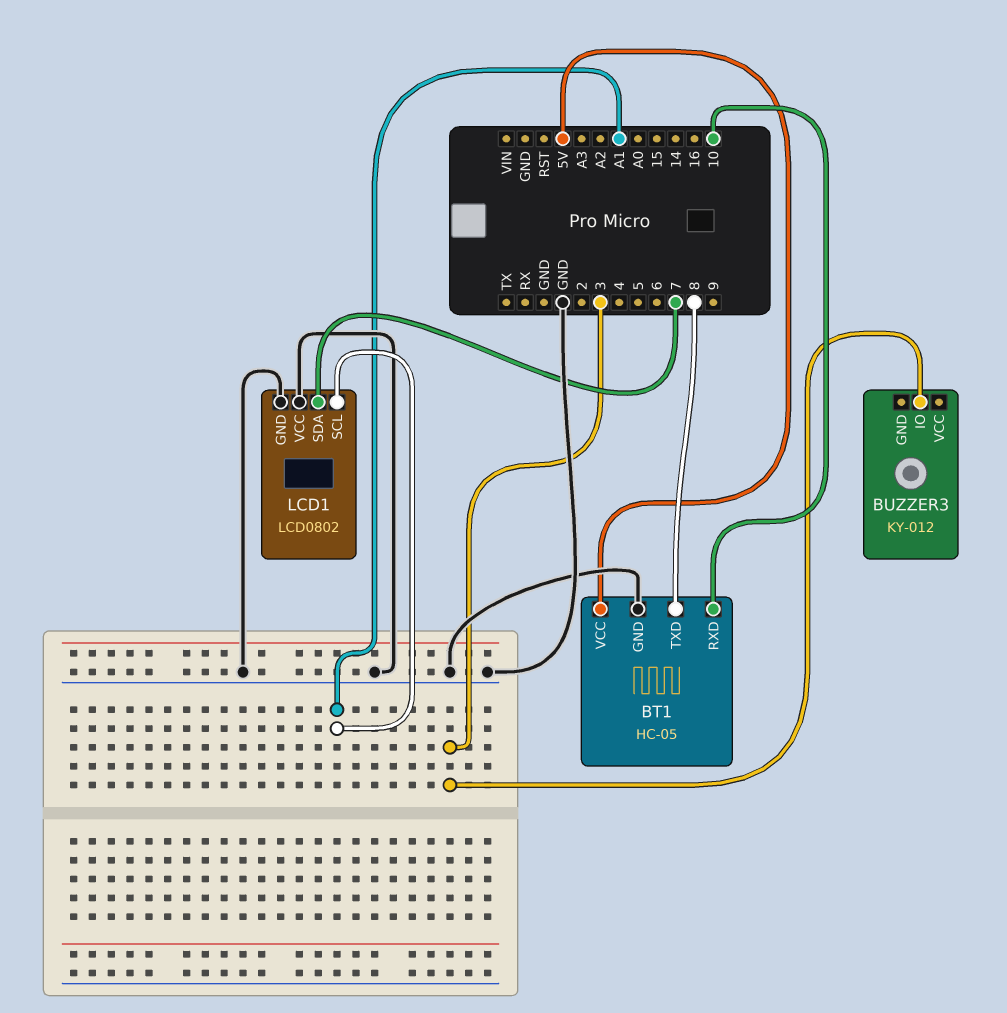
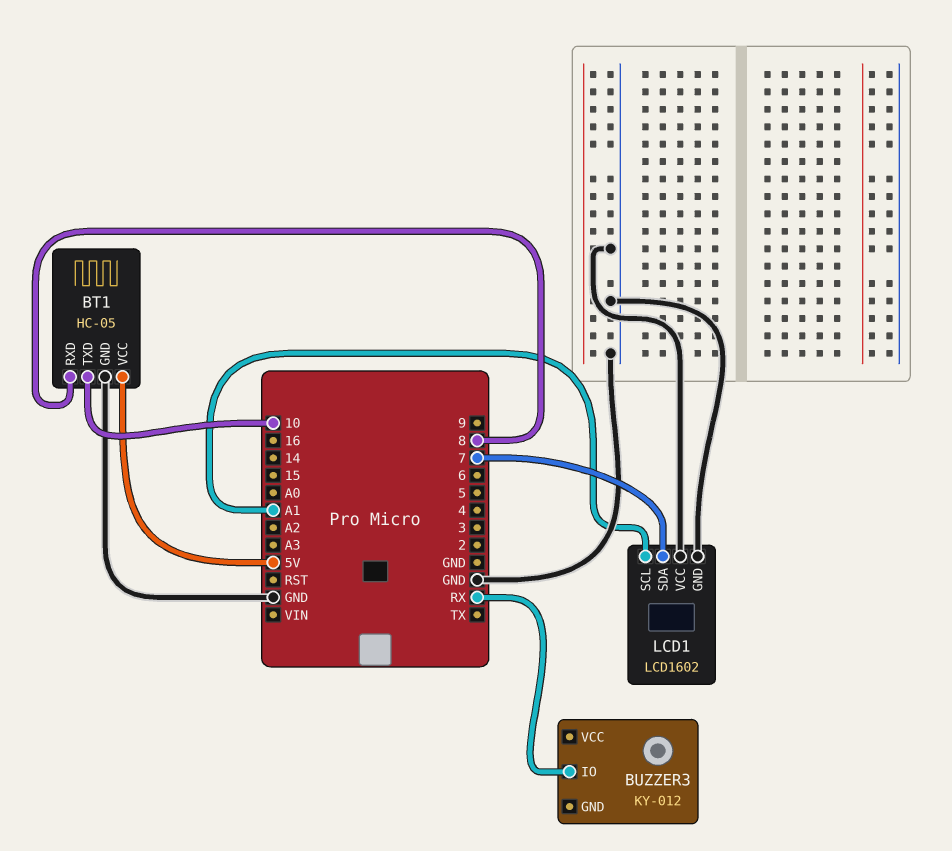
BT1 pin RXD: 10 -> 8
BT1 pin TXD: 8 -> 10
BUZZER3 pin IO: 3 -> RX
LCD1: LCD0802 -> LCD1602

